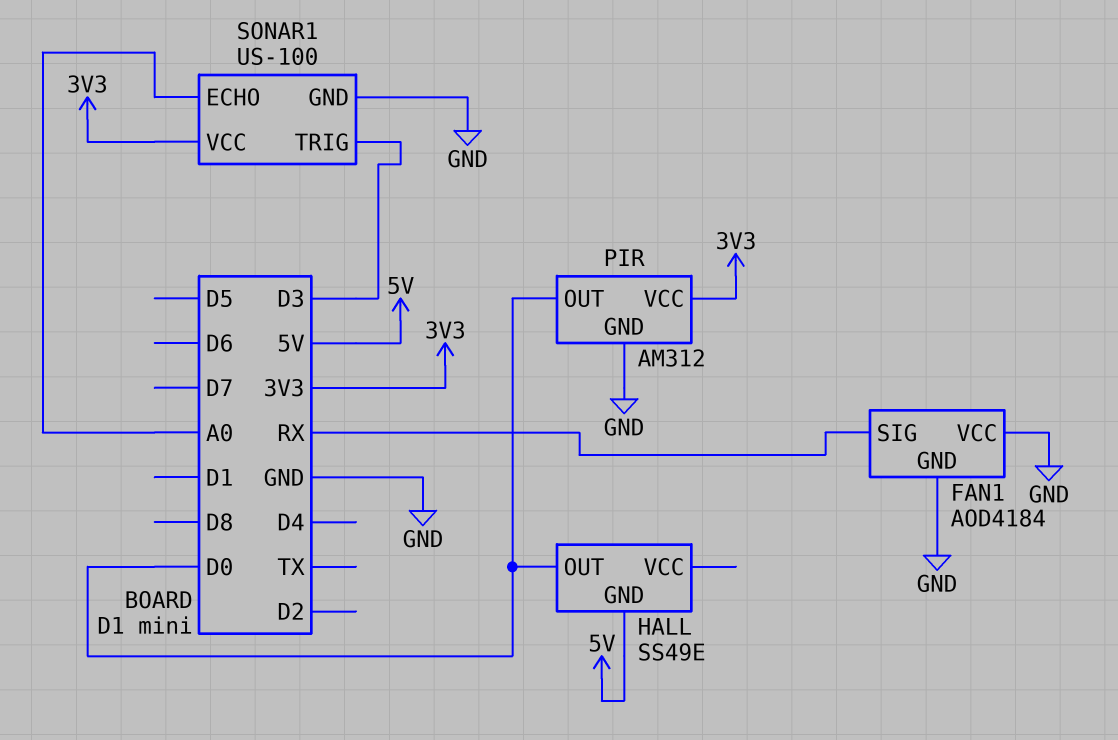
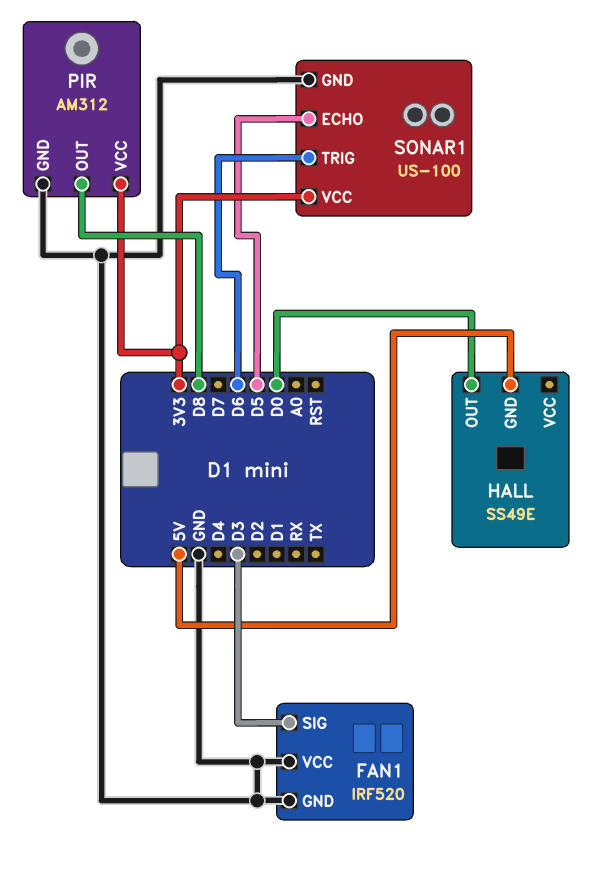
FAN1: AOD4184 -> IRF520
FAN1 pin SIG: RX -> D3
PIR pin OUT: D0 -> D8
SONAR1 pin ECHO: A0 -> D5
SONAR1 pin TRIG: D3 -> D6

